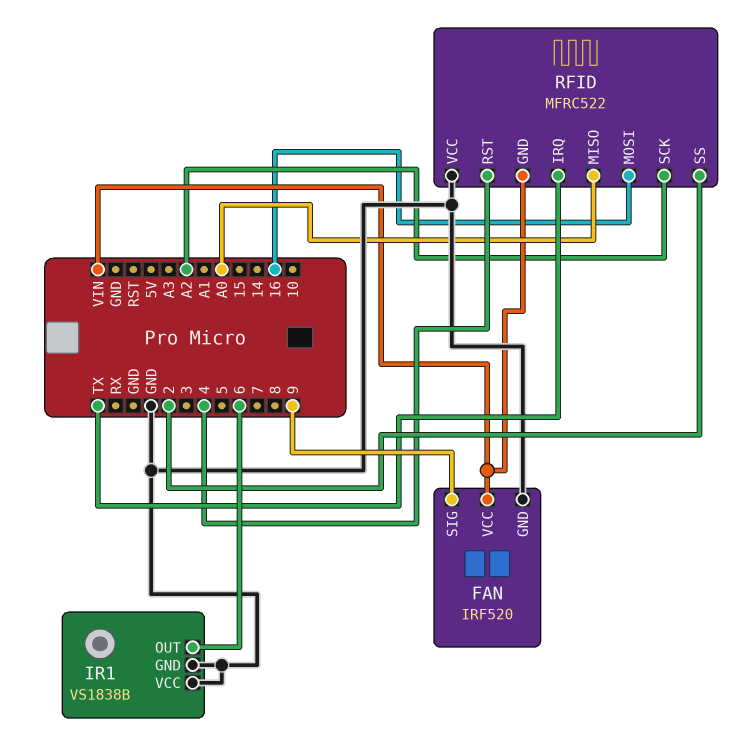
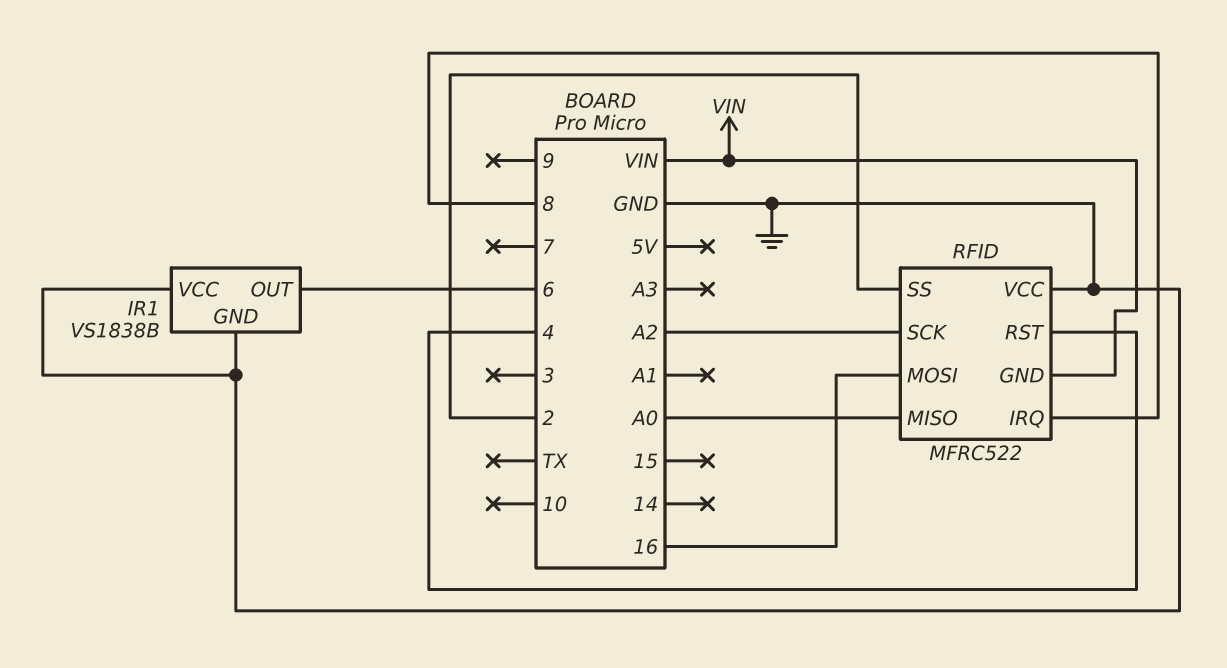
FAN: IRF520 -> none
FAN pin GND: GND -> none
FAN pin SIG: 9 -> none
FAN pin VCC: VIN -> none
RFID pin IRQ: TX -> 8

